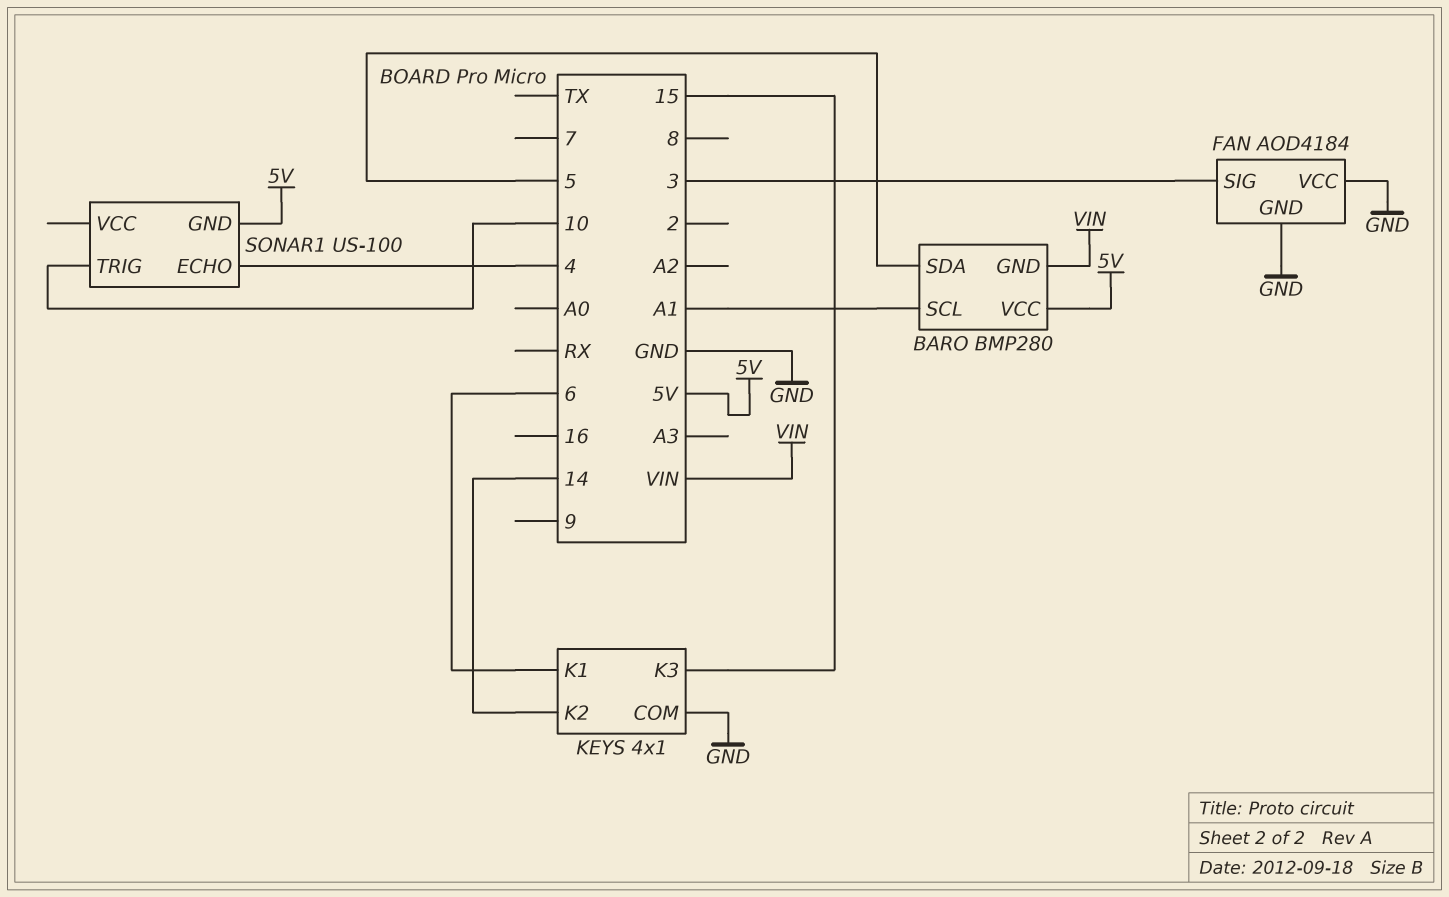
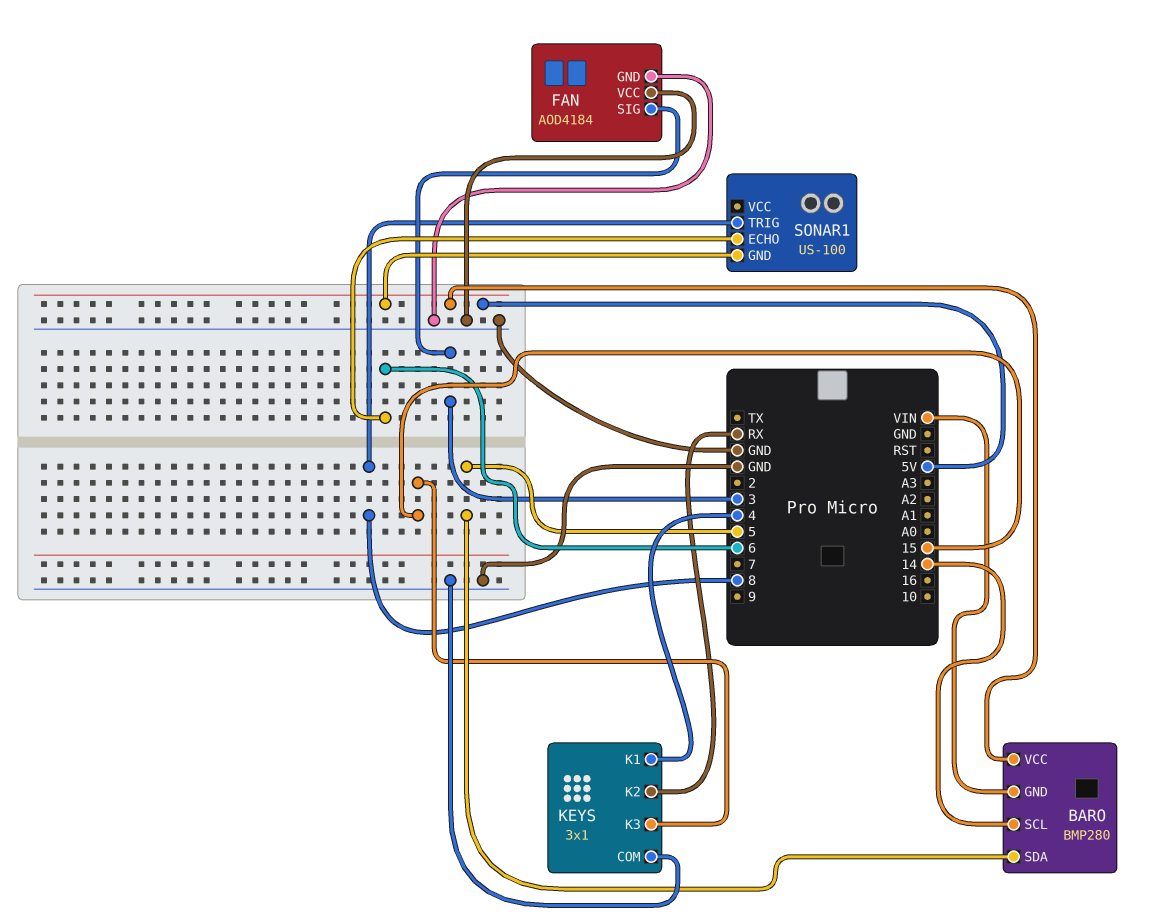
BARO pin SCL: A1 -> 14
KEYS: 4x1 -> 3x1
KEYS pin K1: 6 -> 4
KEYS pin K2: 14 -> RX
SONAR1 pin ECHO: 4 -> 6
SONAR1 pin TRIG: 10 -> 8

